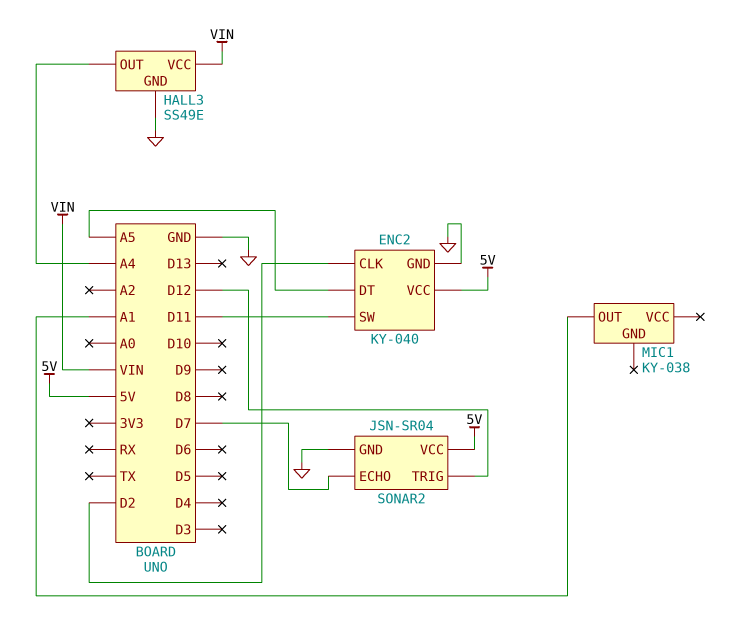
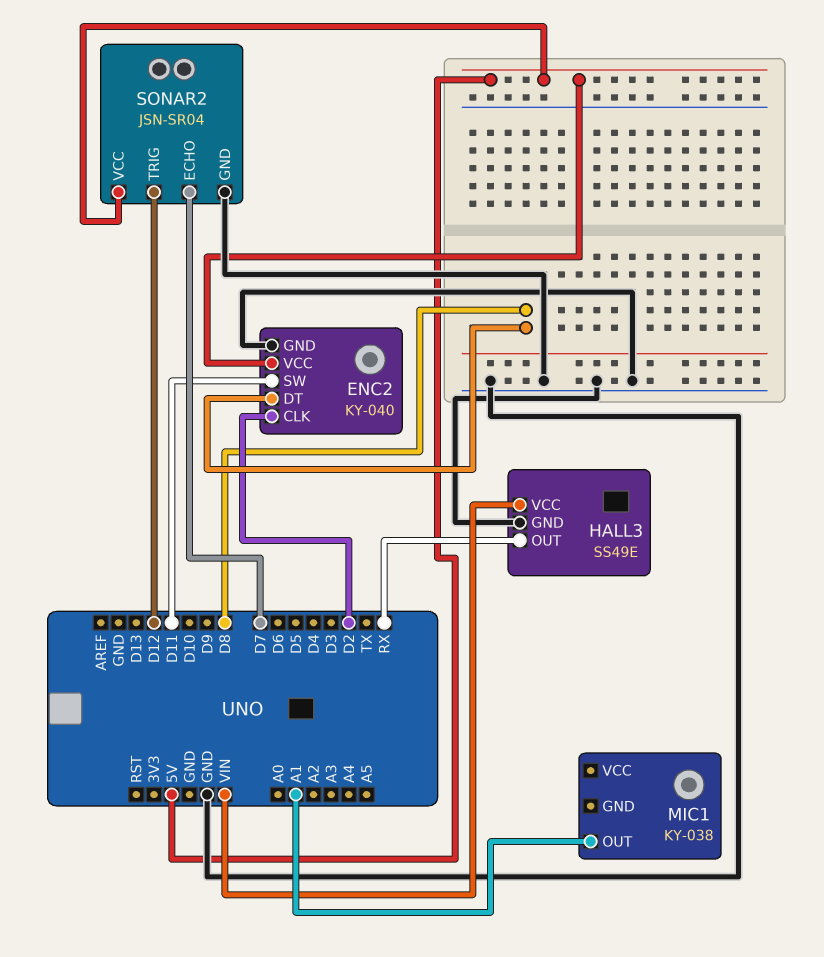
ENC2 pin DT: A5 -> D8
HALL3 pin OUT: A4 -> RX

